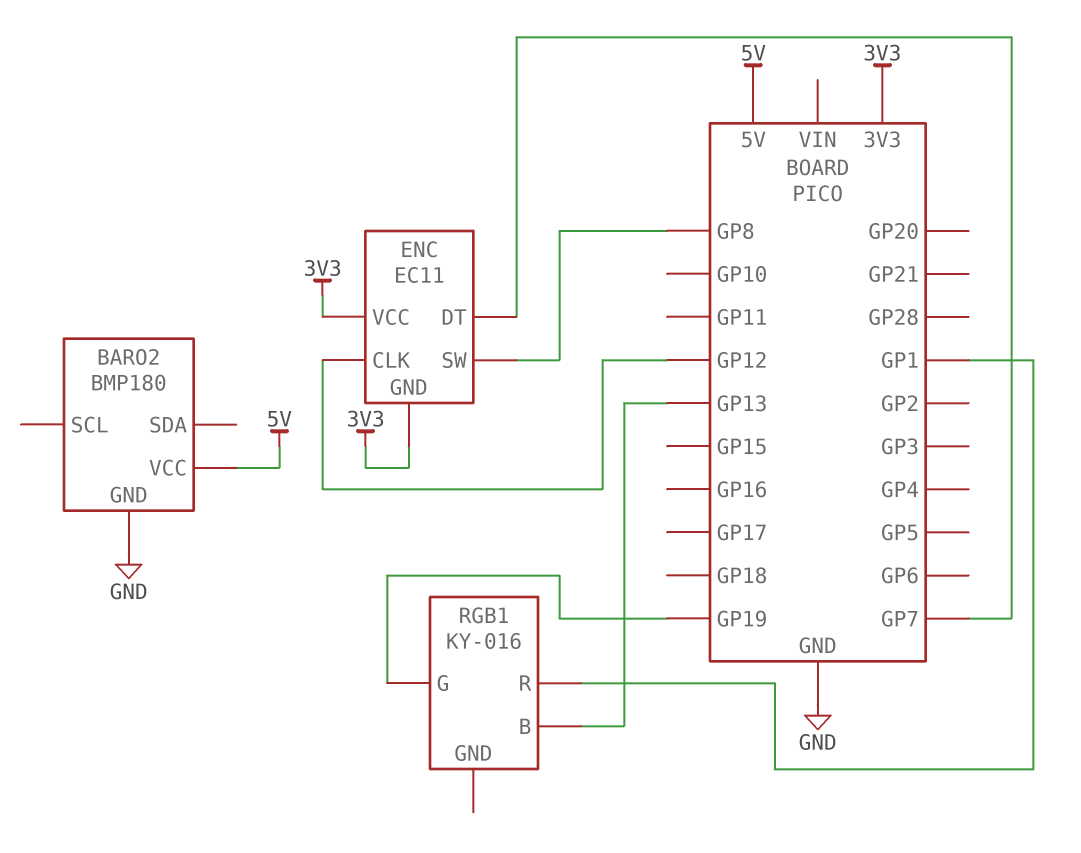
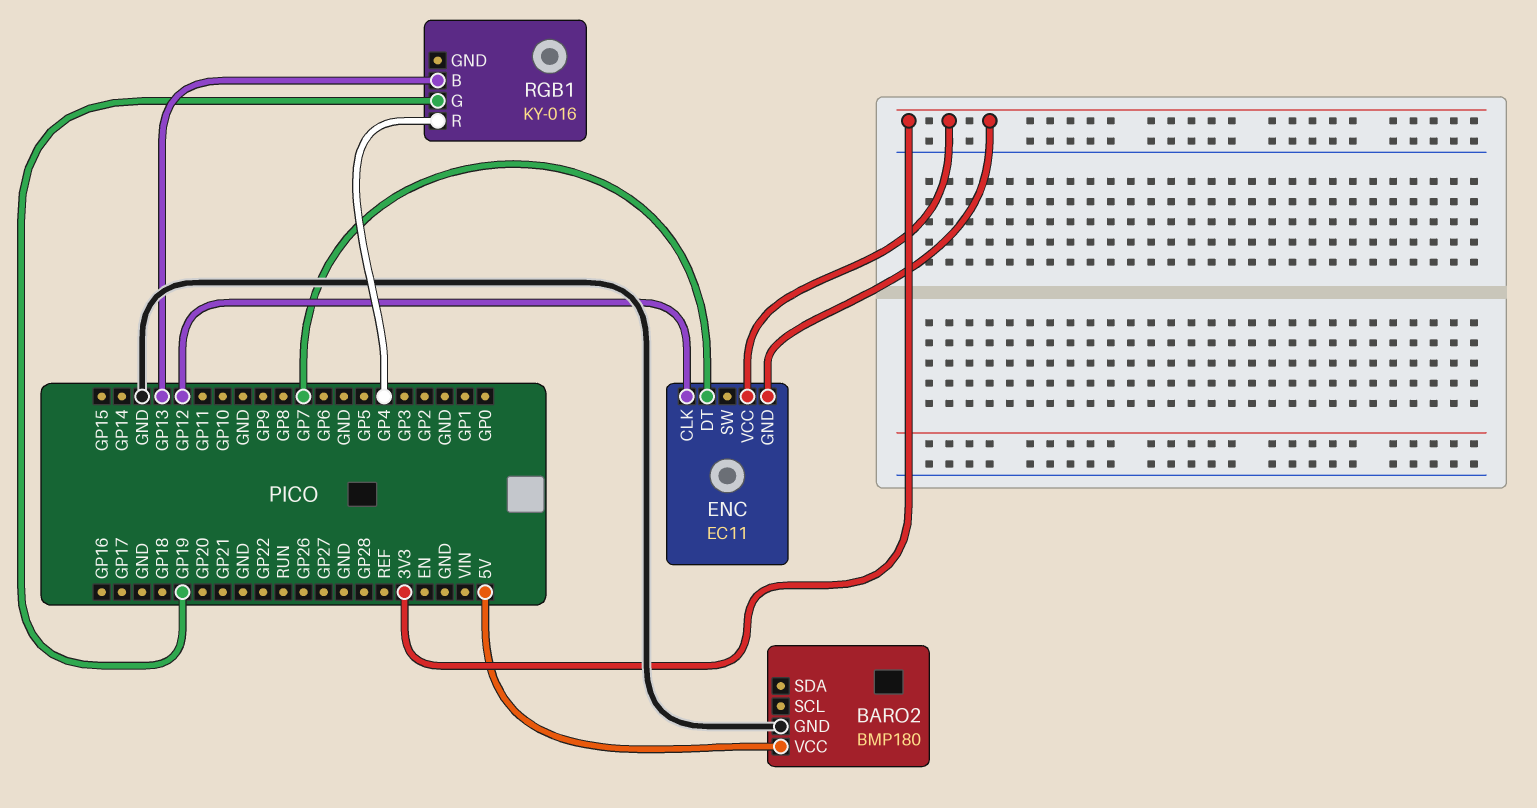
ENC pin SW: GP8 -> none
RGB1 pin R: GP1 -> GP4

